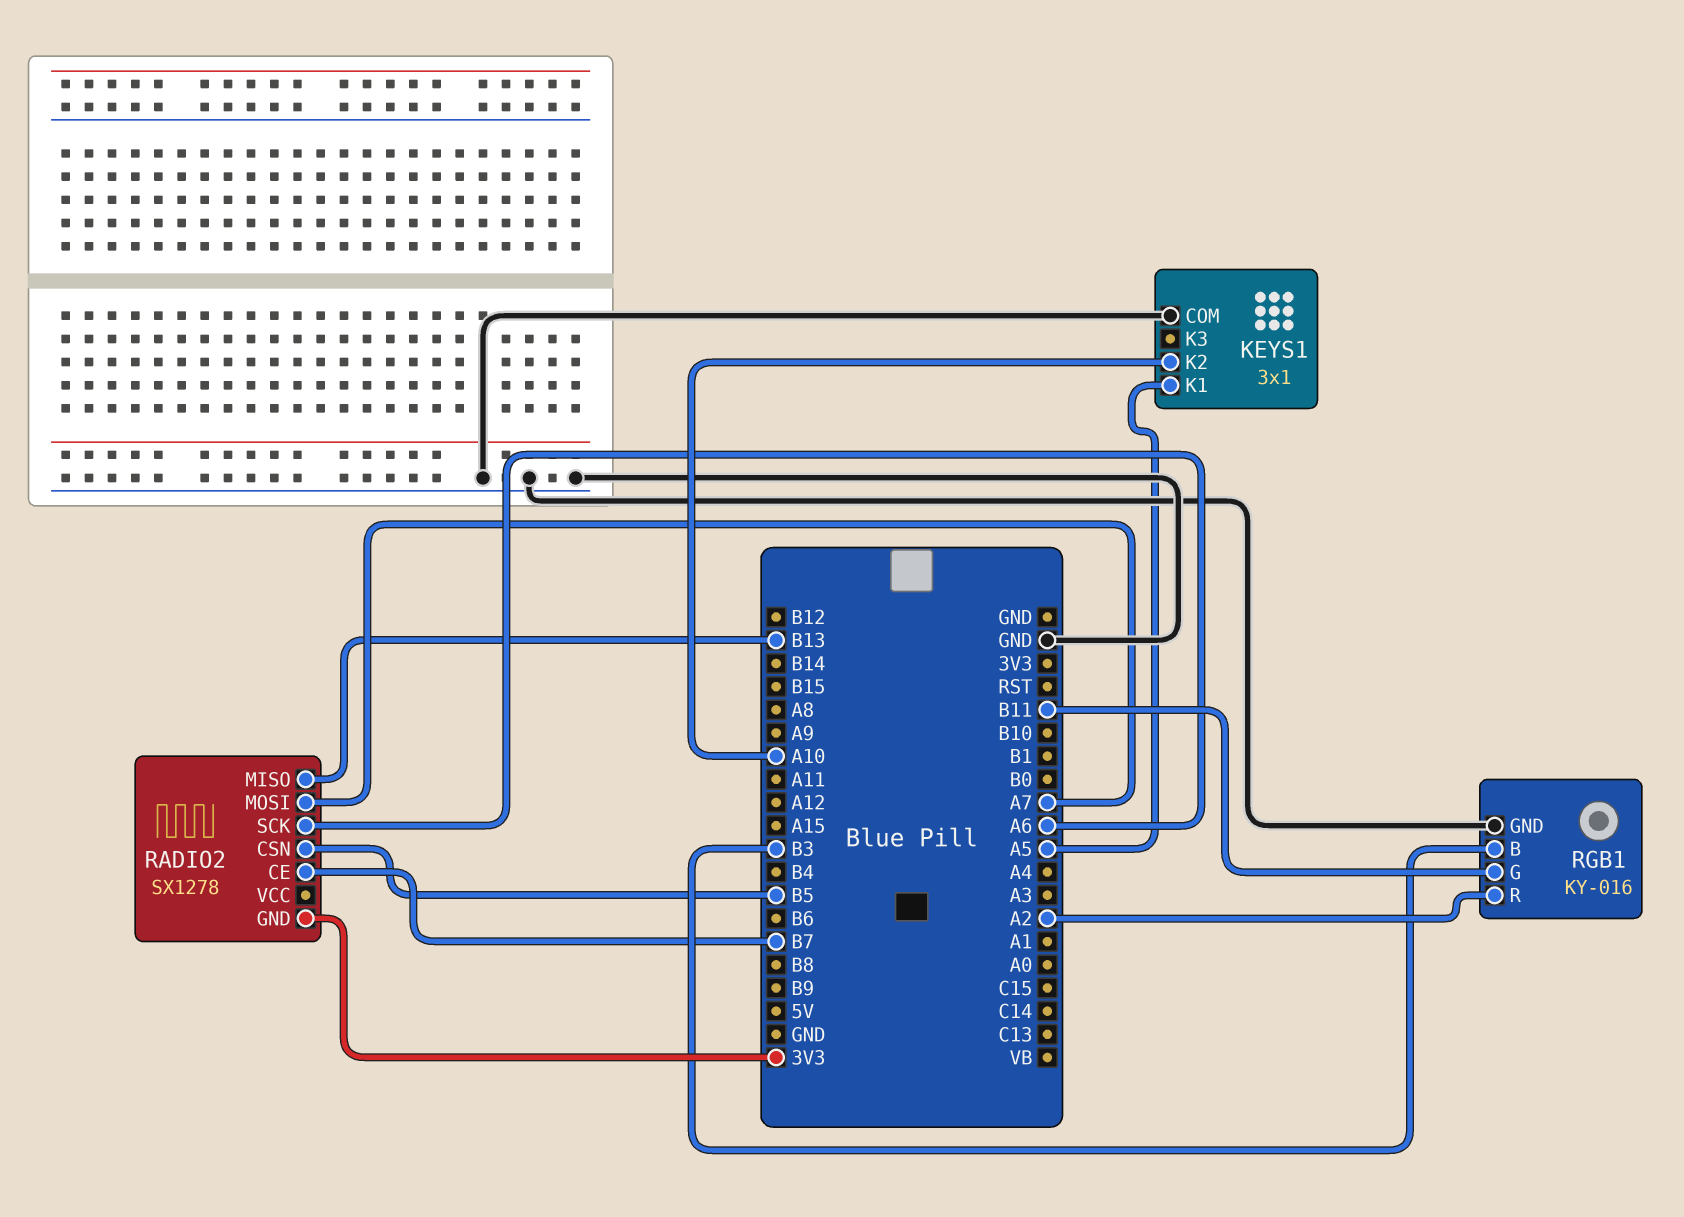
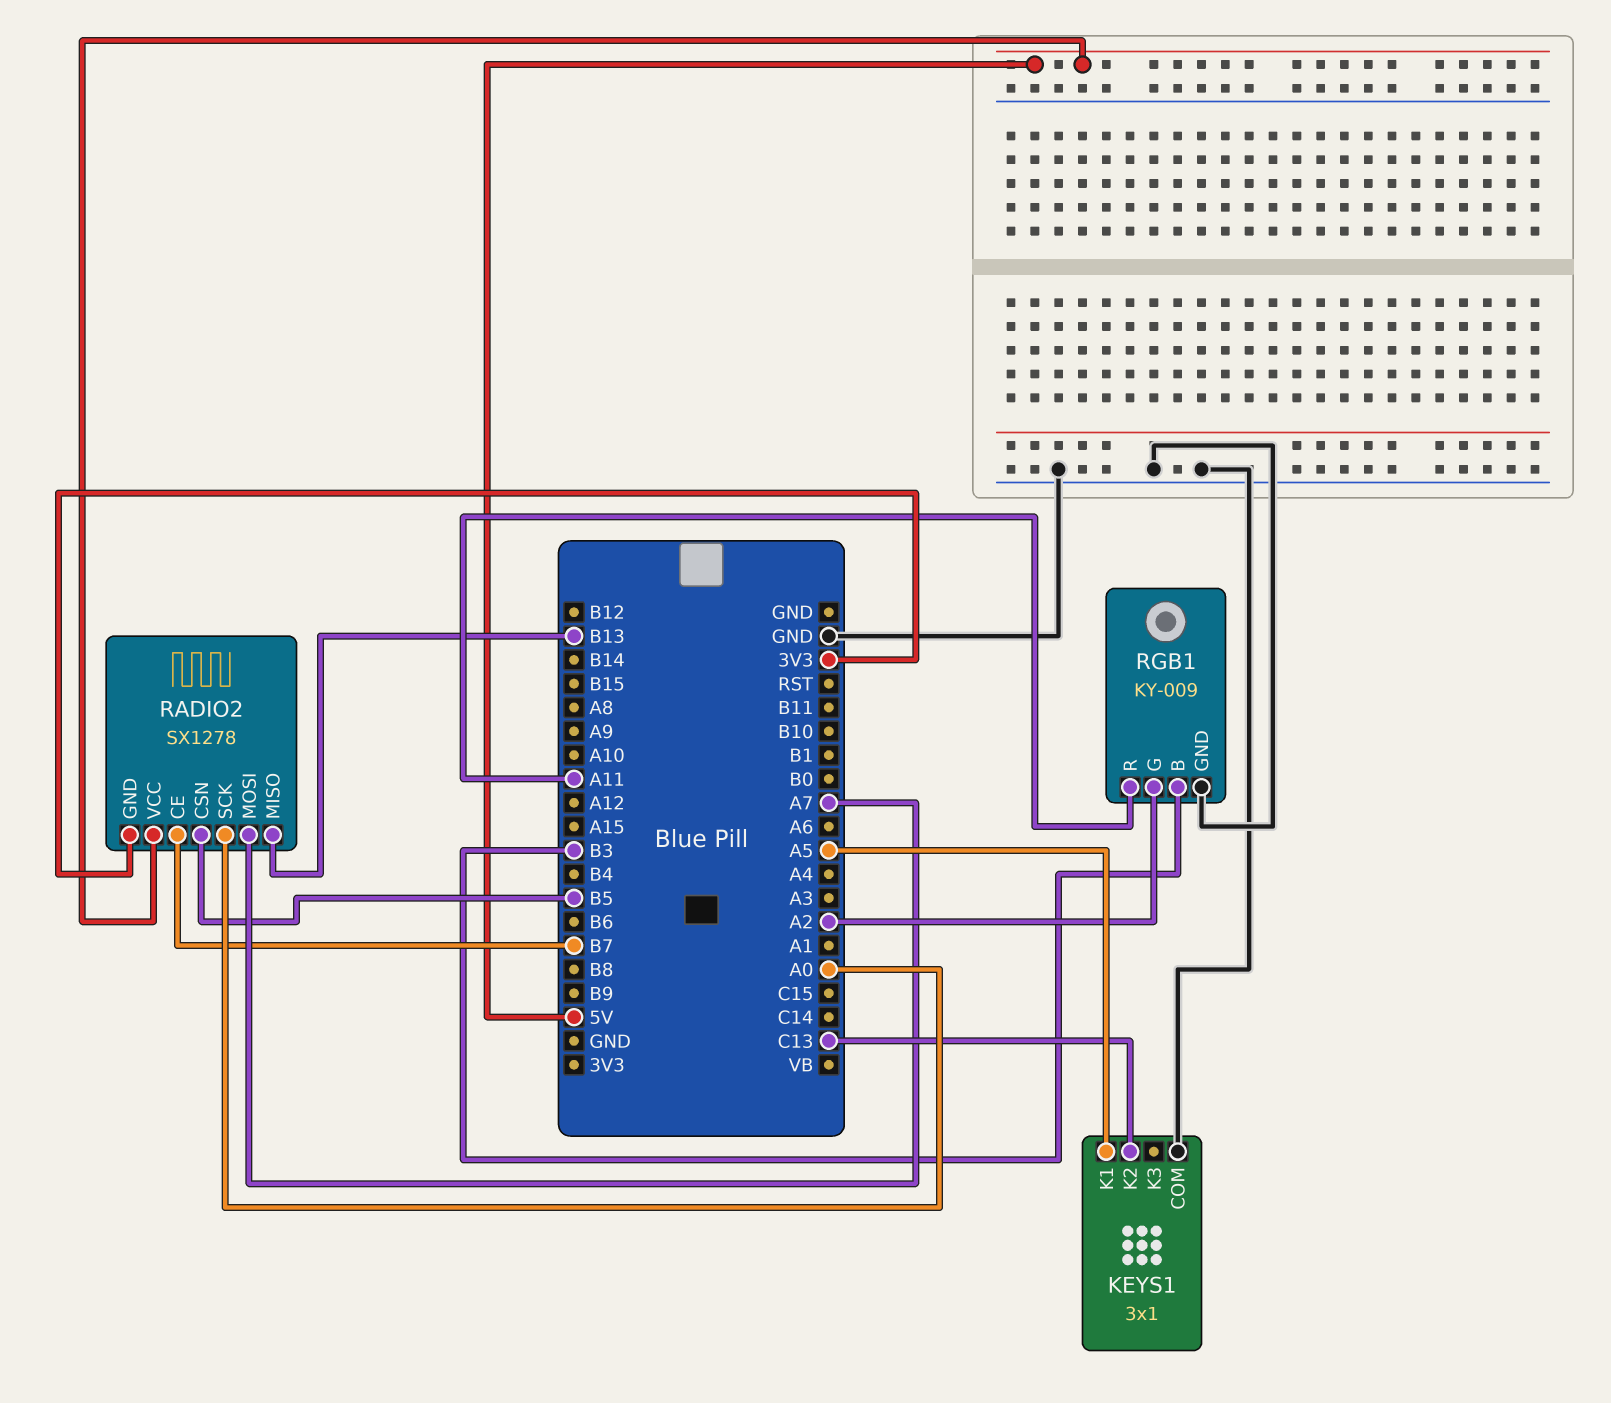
KEYS1 pin K2: A10 -> C13
RADIO2 pin SCK: A6 -> A0
RADIO2 pin VCC: none -> 5V
RGB1: KY-016 -> KY-009
RGB1 pin G: B11 -> A2
RGB1 pin R: A2 -> A11

